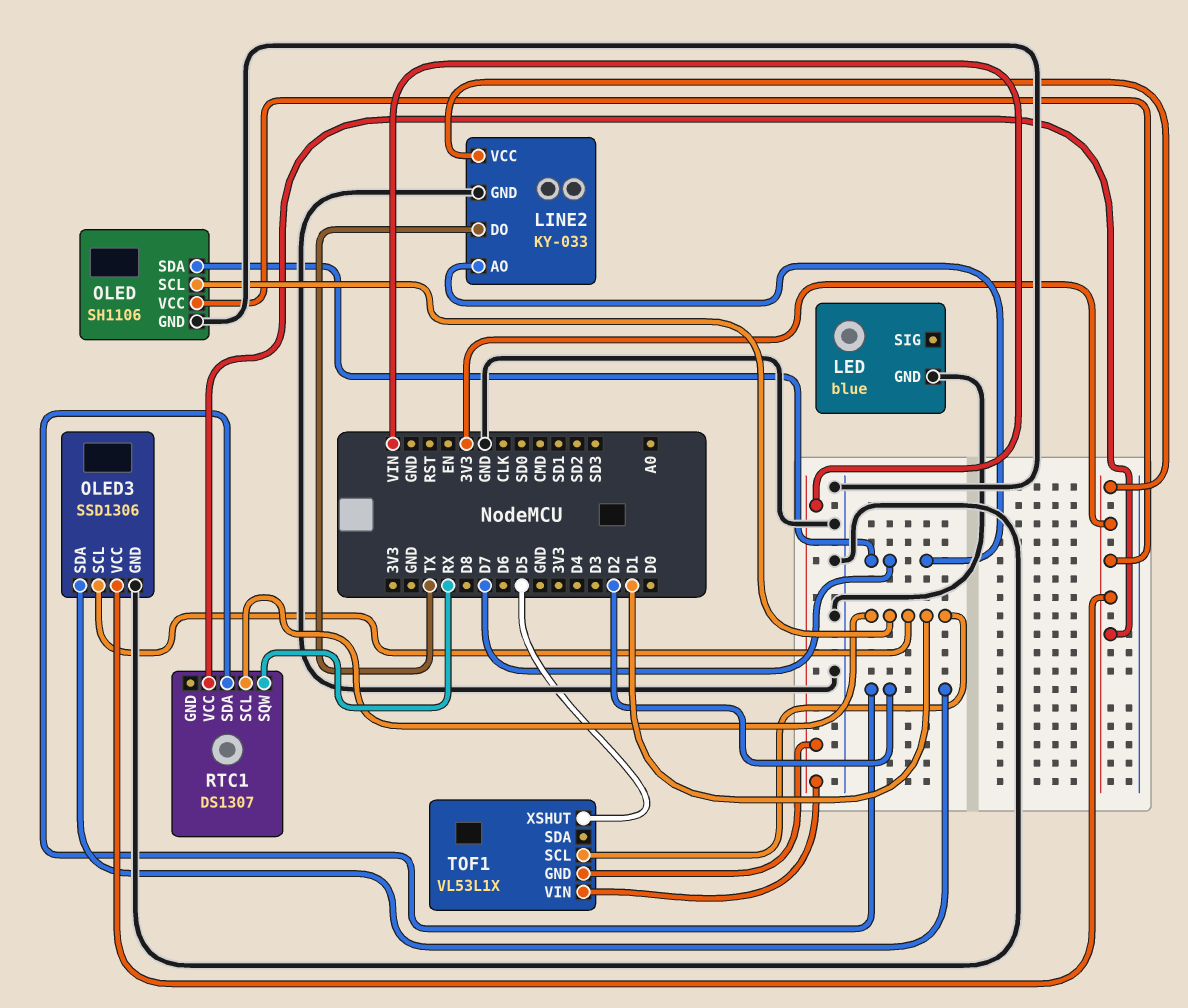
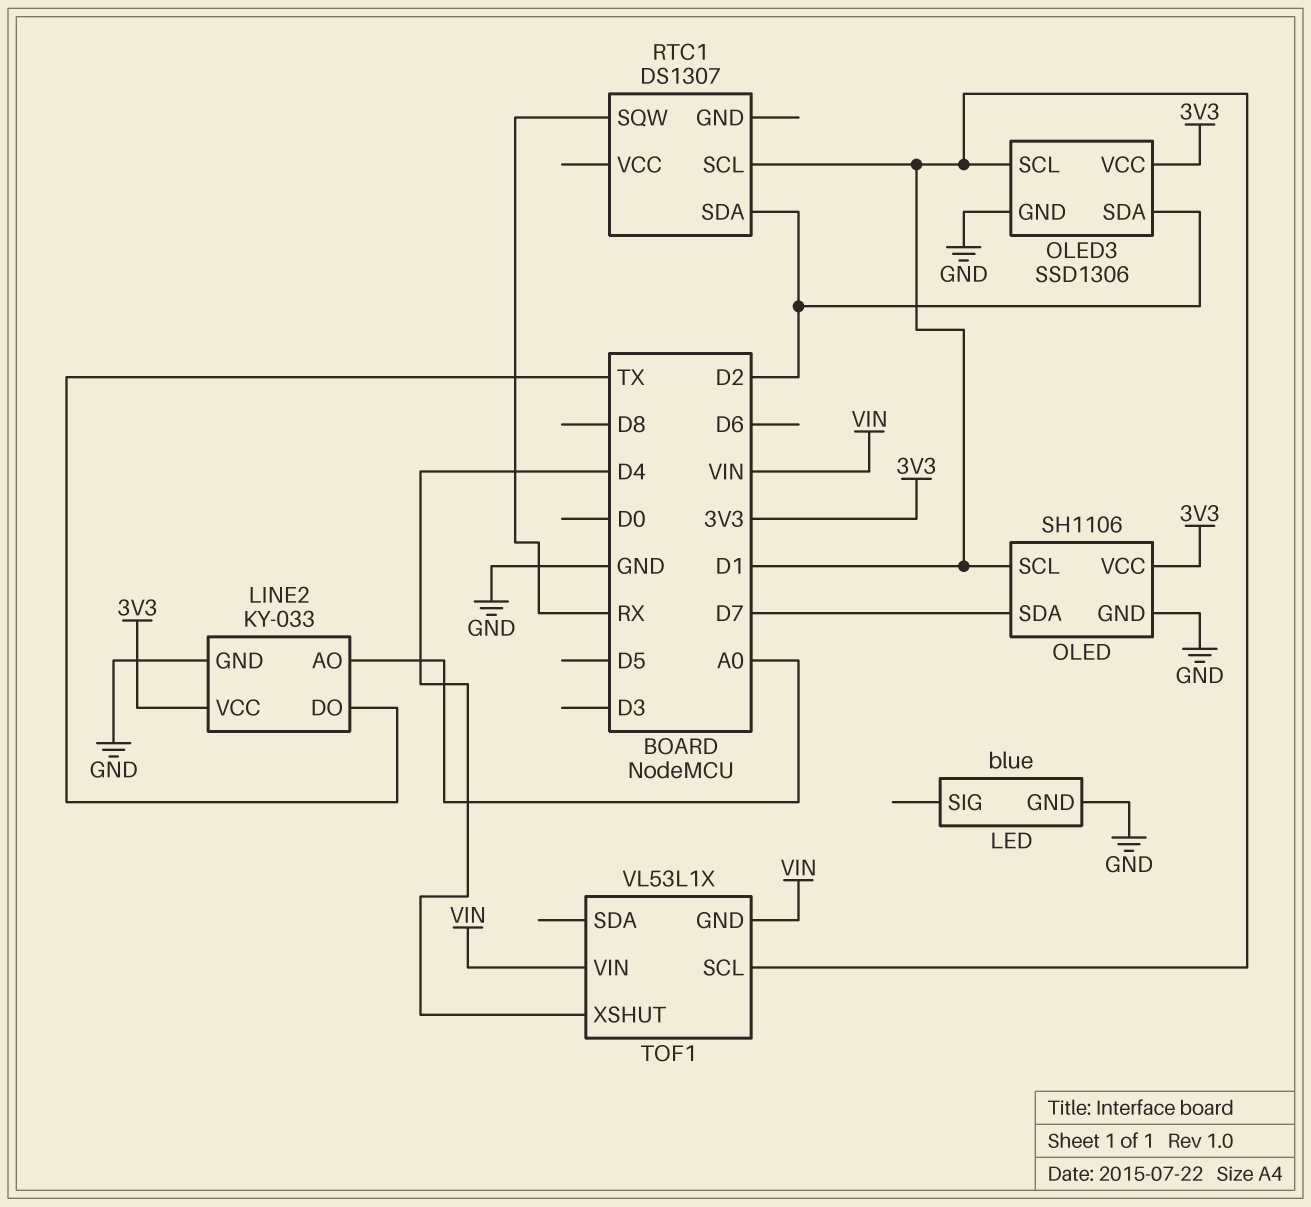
LINE2 pin AO: D7 -> A0
RTC1 pin VCC: 3V3 -> none
TOF1 pin XSHUT: D5 -> D4

